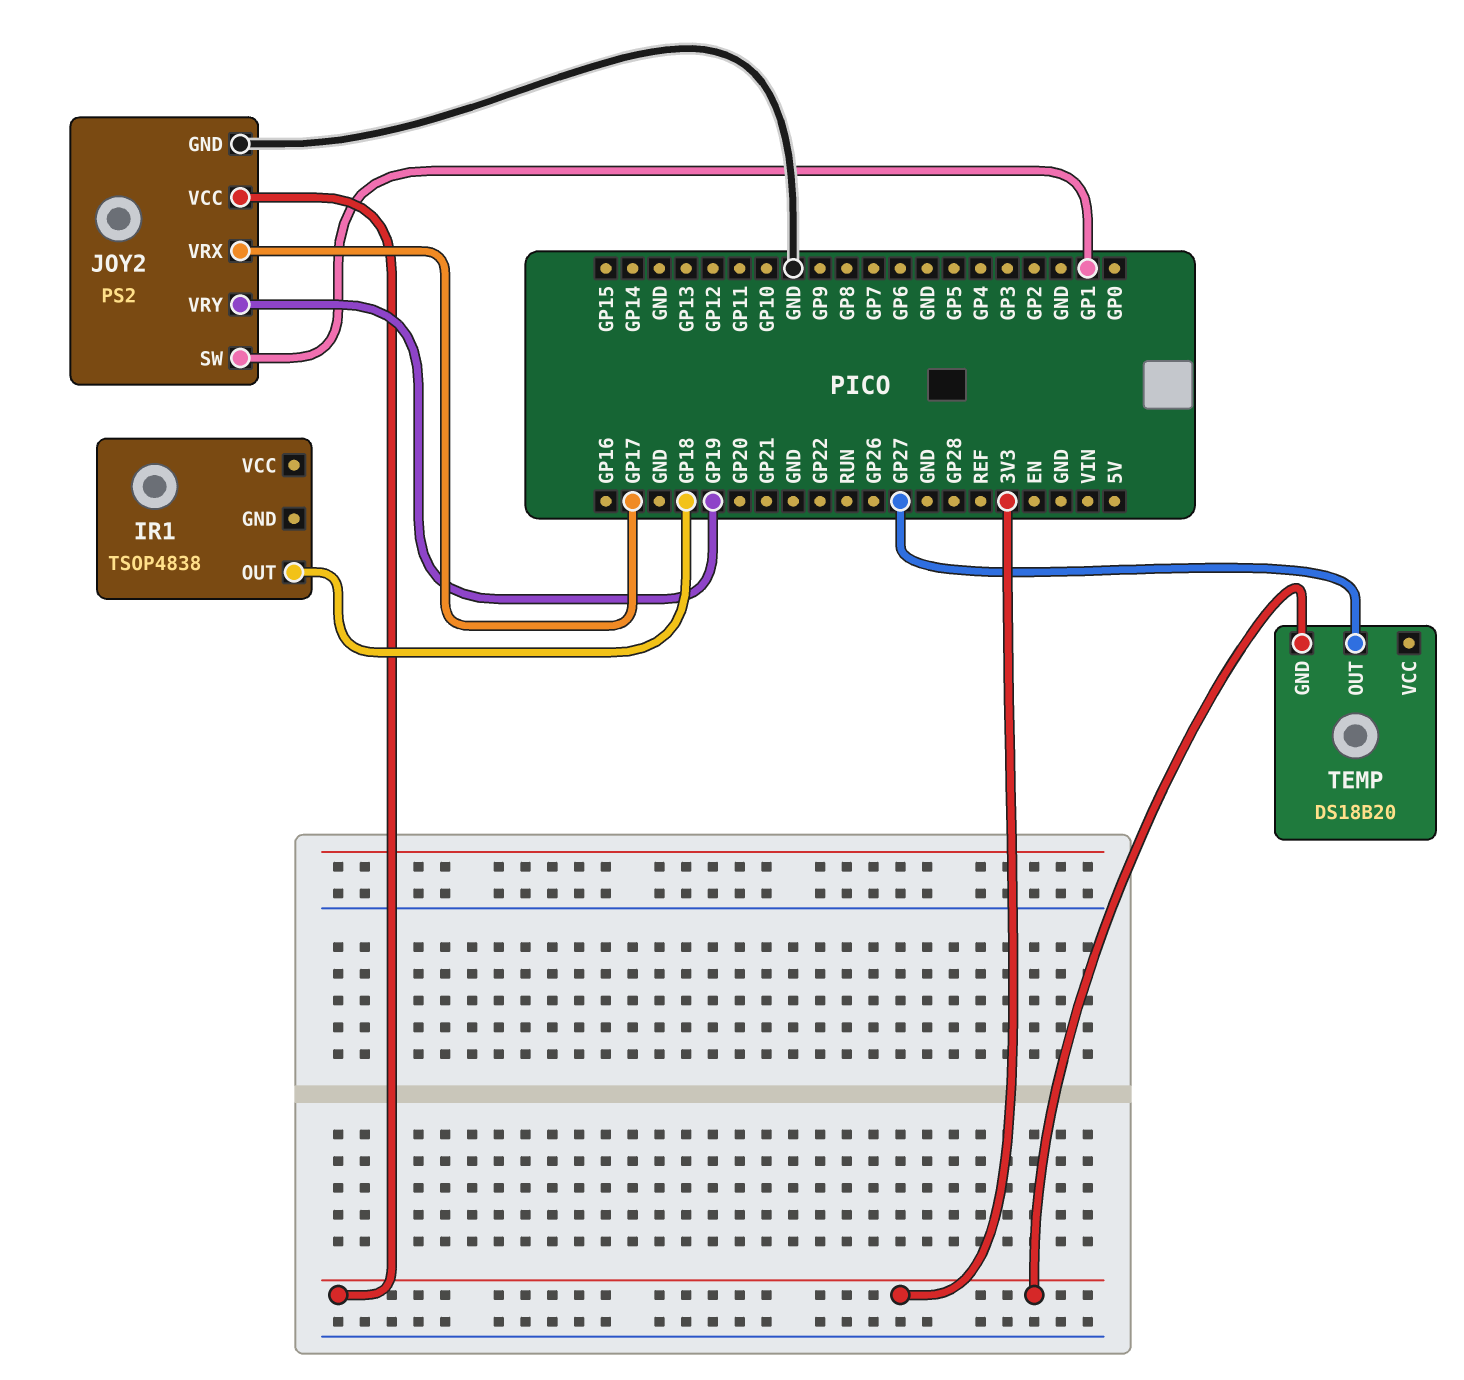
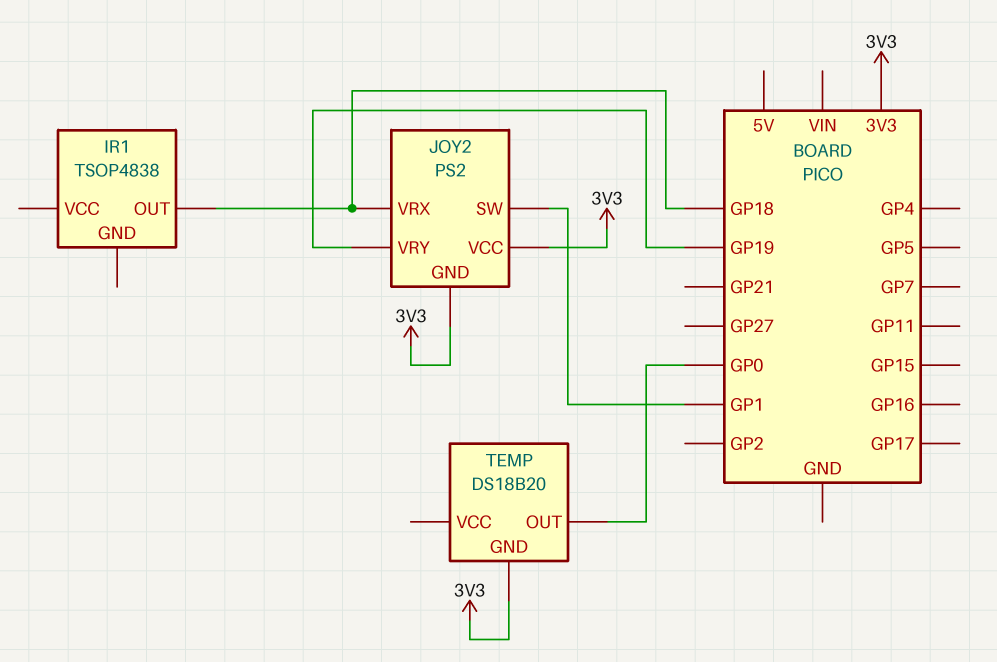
JOY2 pin GND: GND -> 3V3
JOY2 pin VRX: GP17 -> GP18
TEMP pin OUT: GP27 -> GP0

